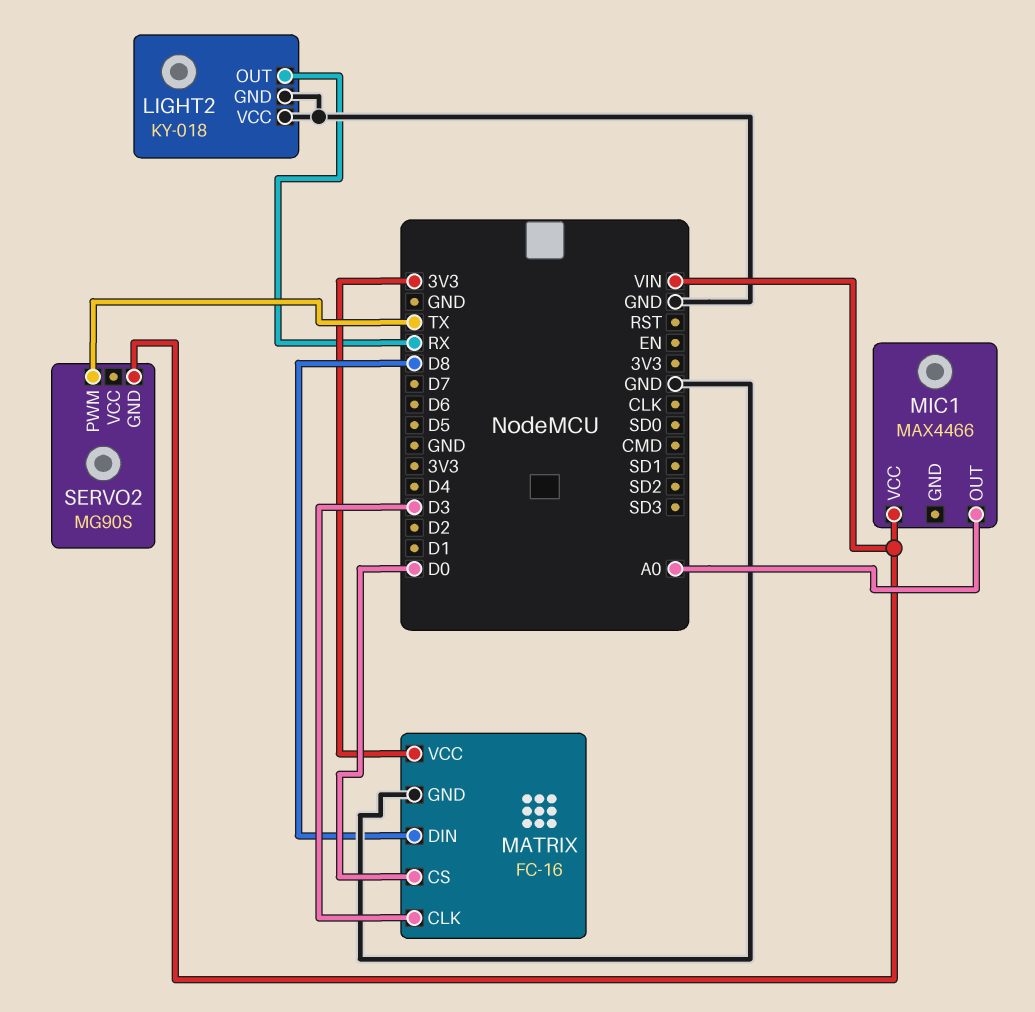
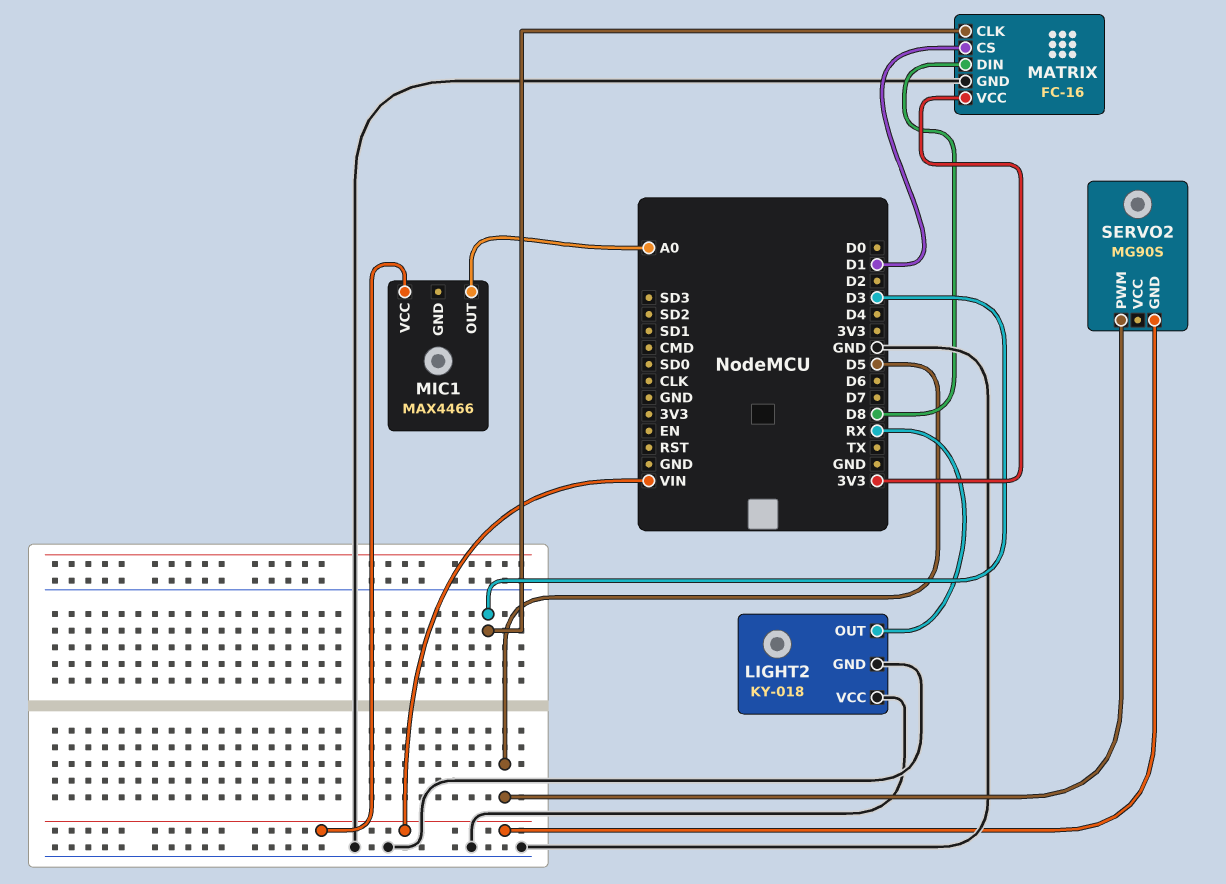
MATRIX pin CS: D0 -> D1
SERVO2 pin PWM: TX -> D5

